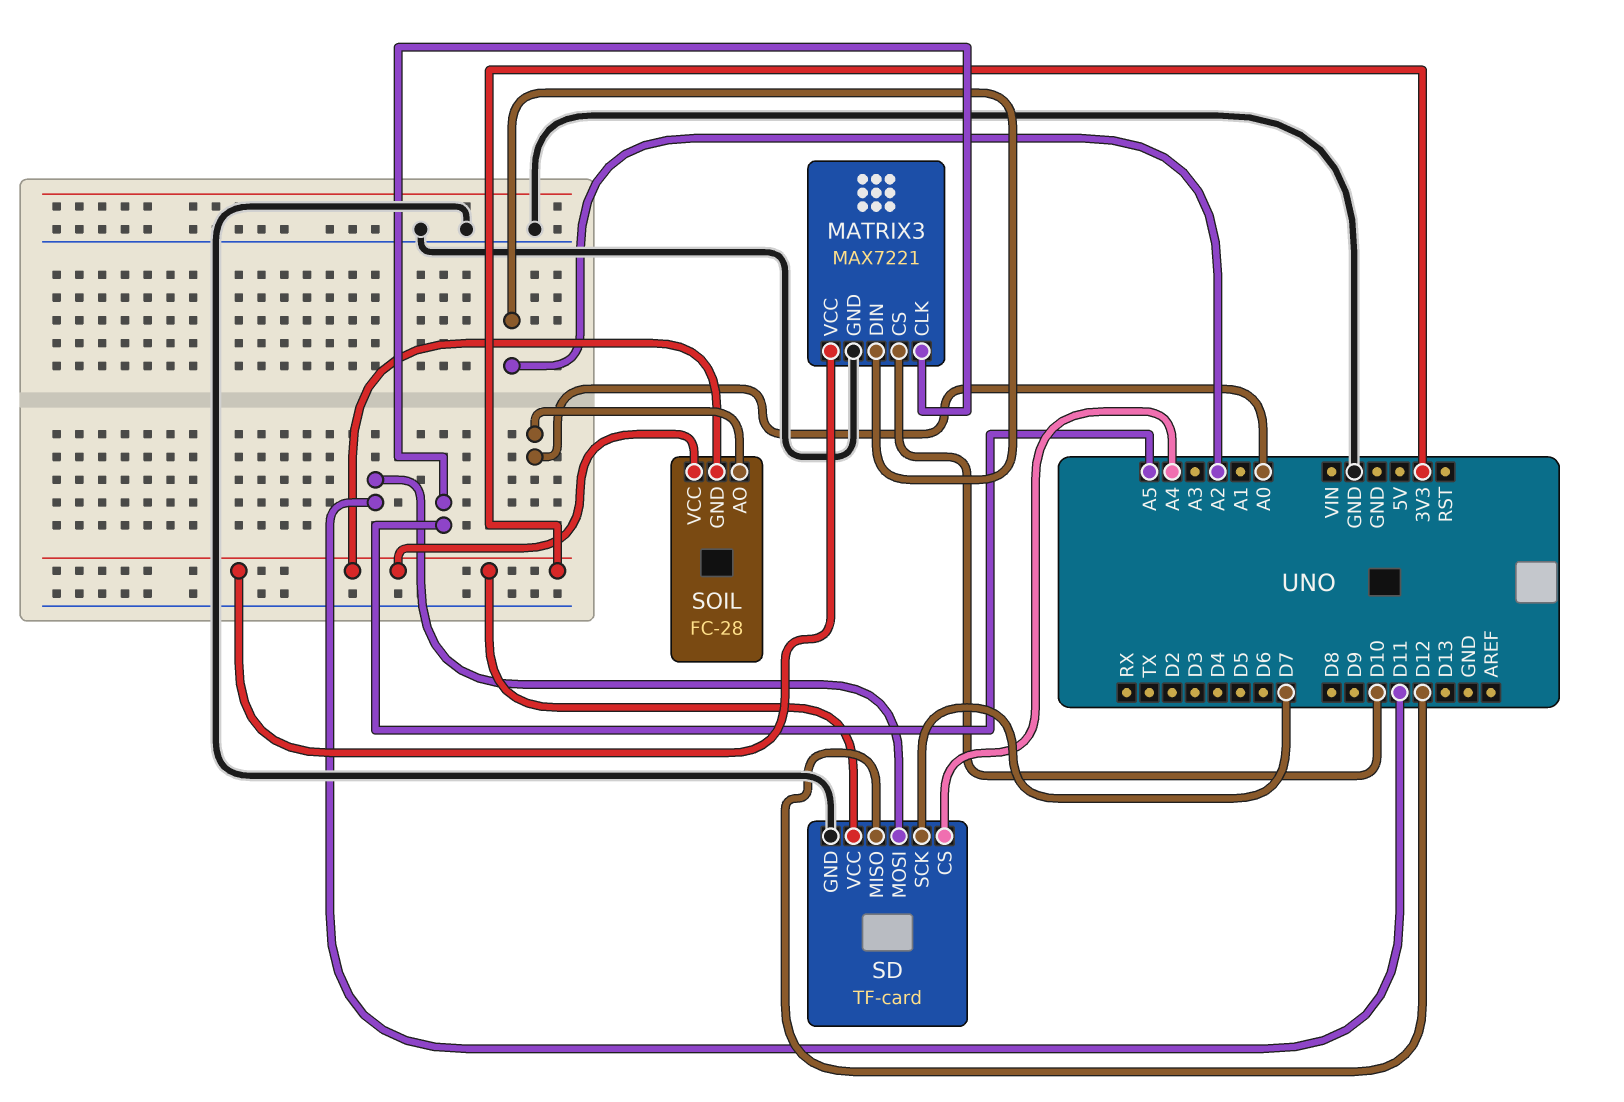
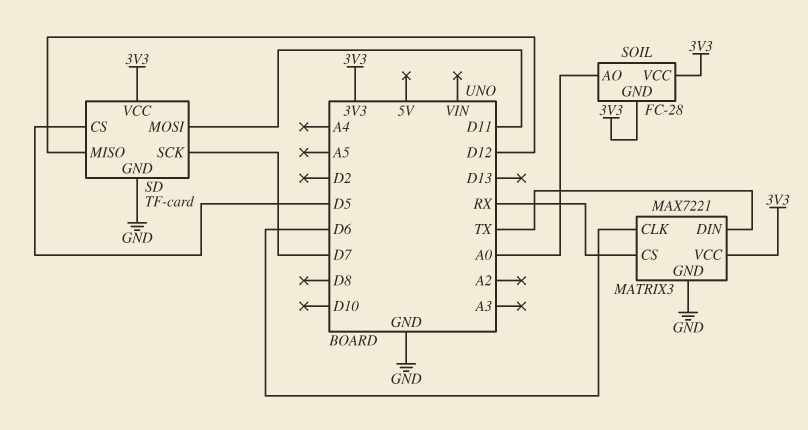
MATRIX3 pin CLK: A5 -> D6
MATRIX3 pin CS: D10 -> RX
MATRIX3 pin DIN: A2 -> TX
SD pin CS: A4 -> D5

